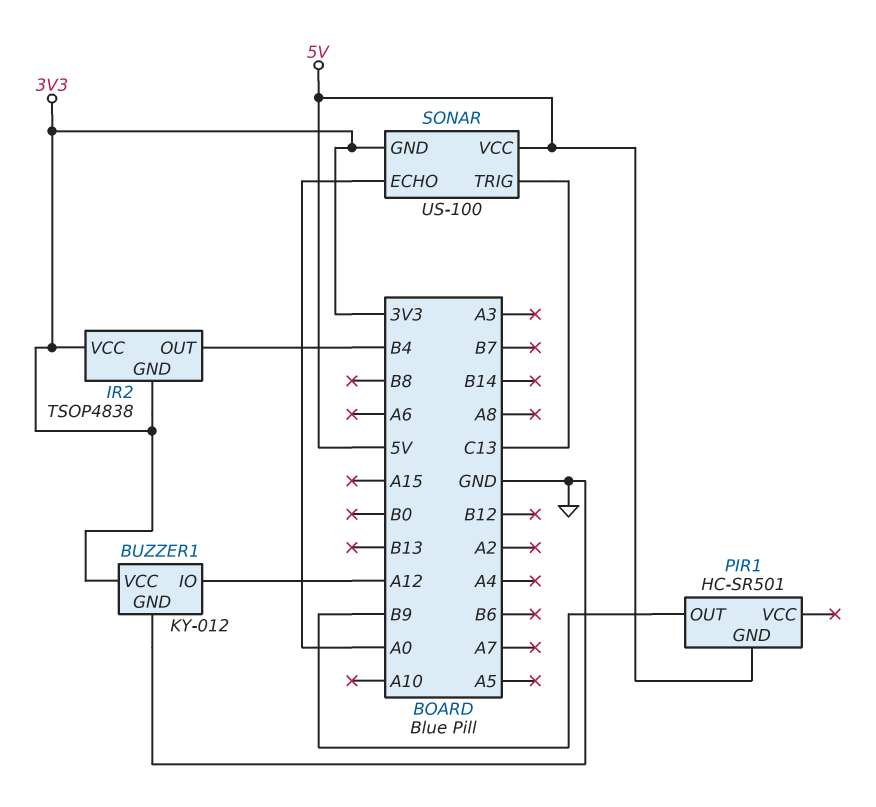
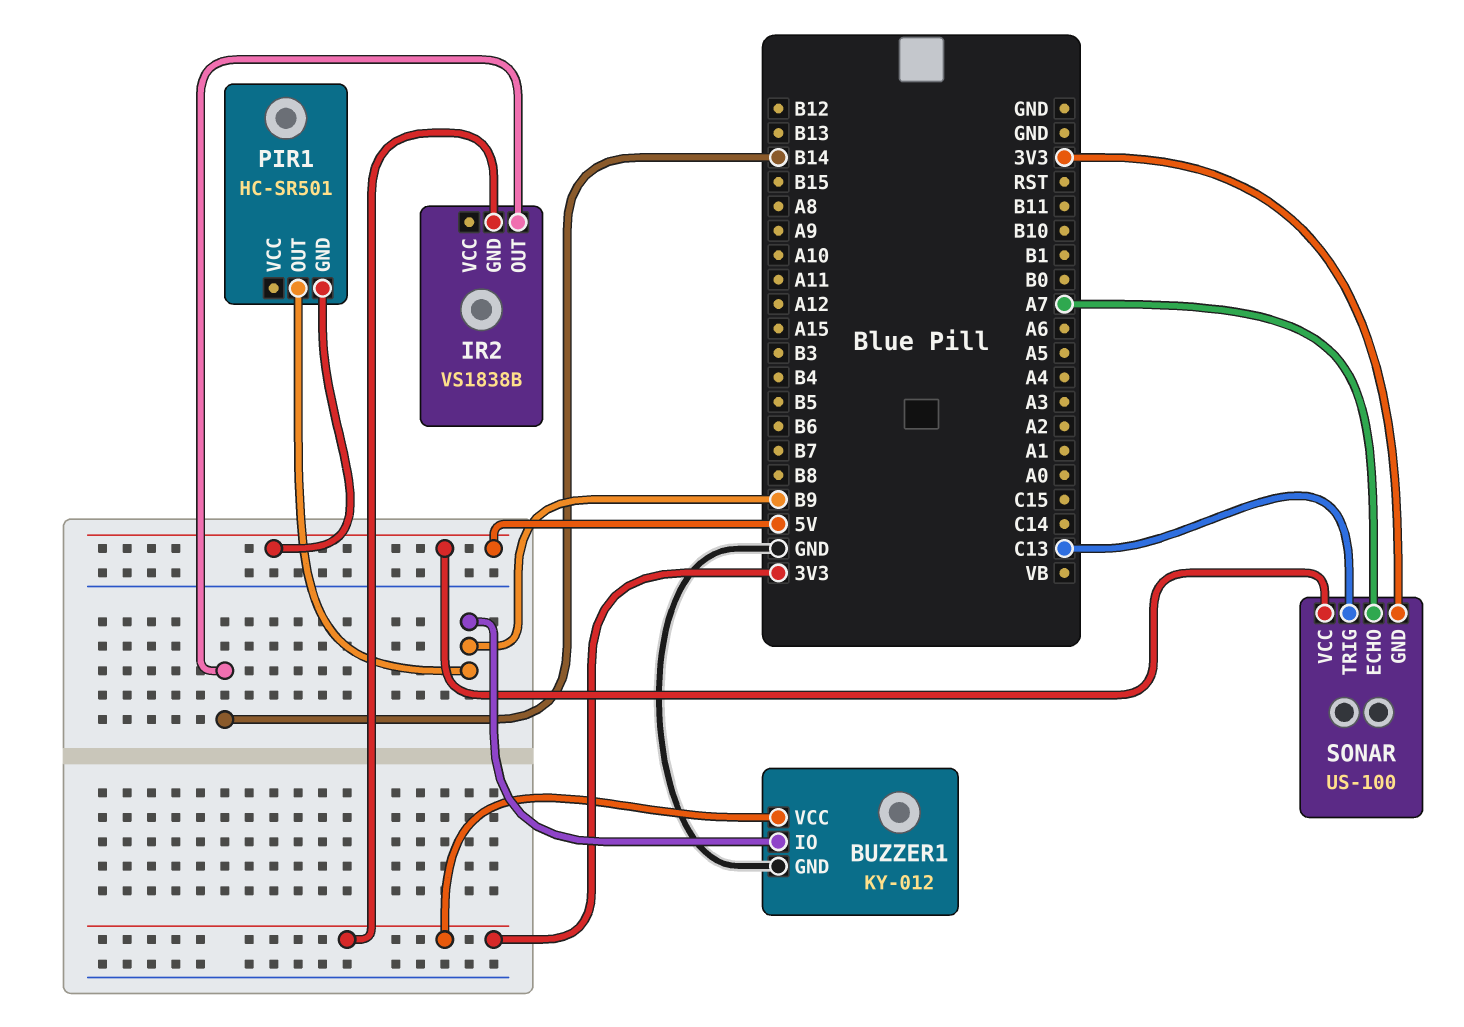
BUZZER1 pin IO: A12 -> B9
IR2: TSOP4838 -> VS1838B
IR2 pin OUT: B4 -> B14
IR2 pin VCC: 3V3 -> none
SONAR pin ECHO: A0 -> A7

